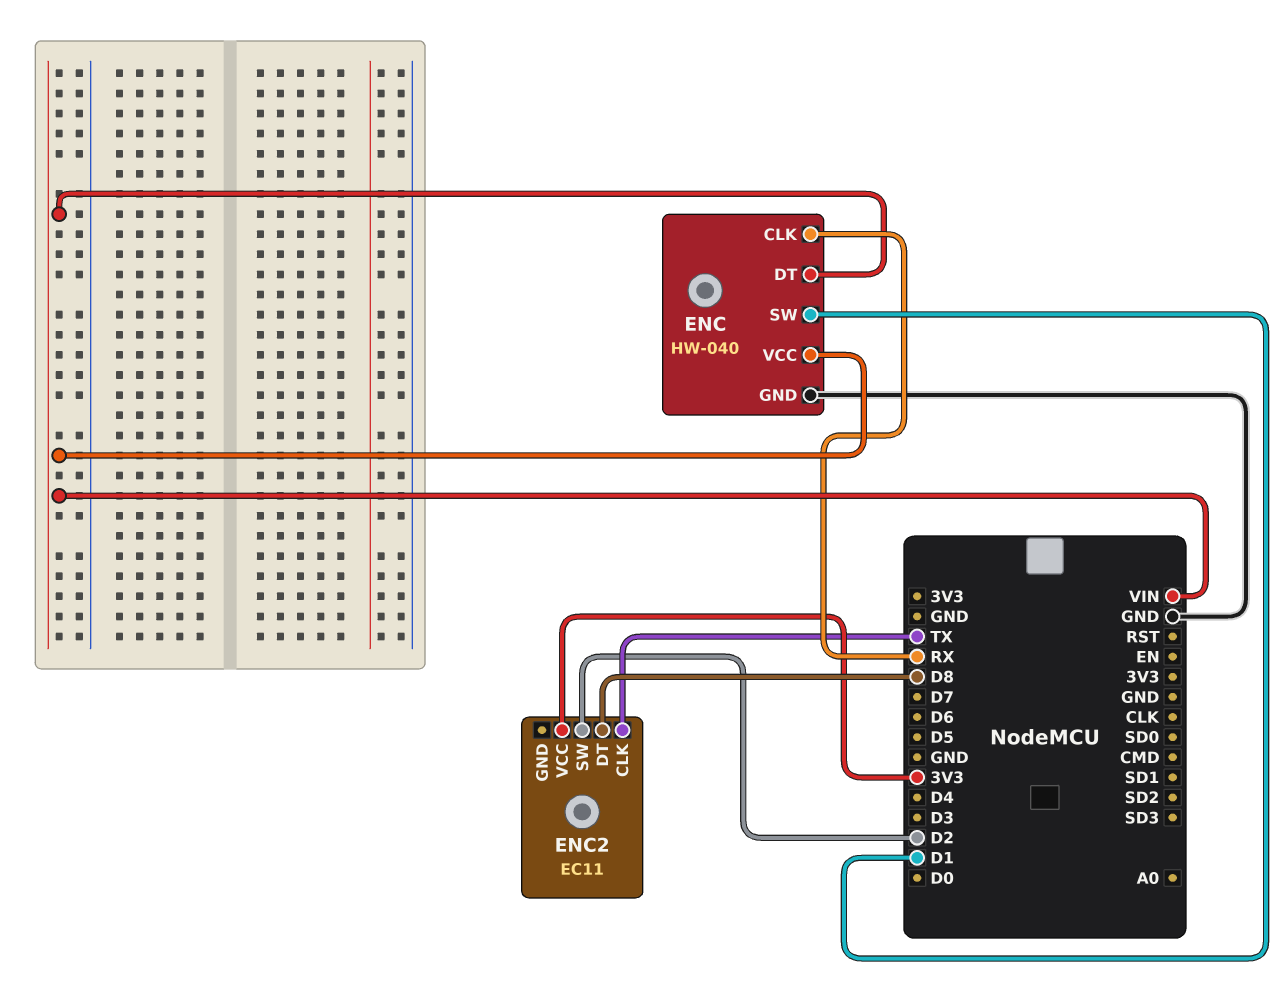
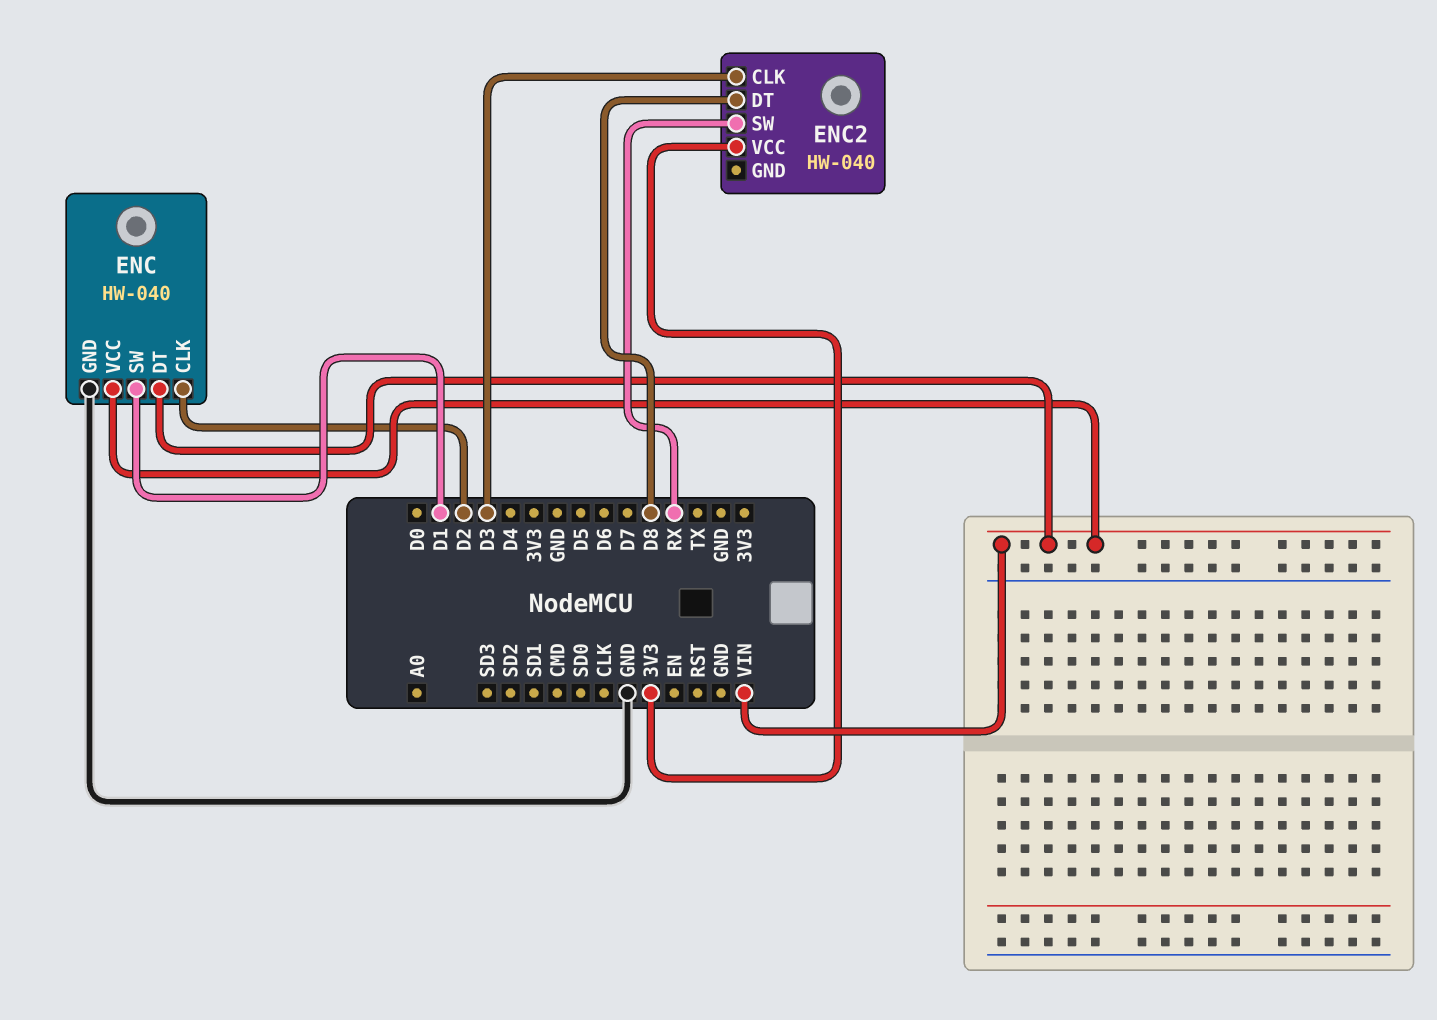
ENC pin CLK: RX -> D2
ENC2: EC11 -> HW-040
ENC2 pin CLK: TX -> D3
ENC2 pin SW: D2 -> RX

